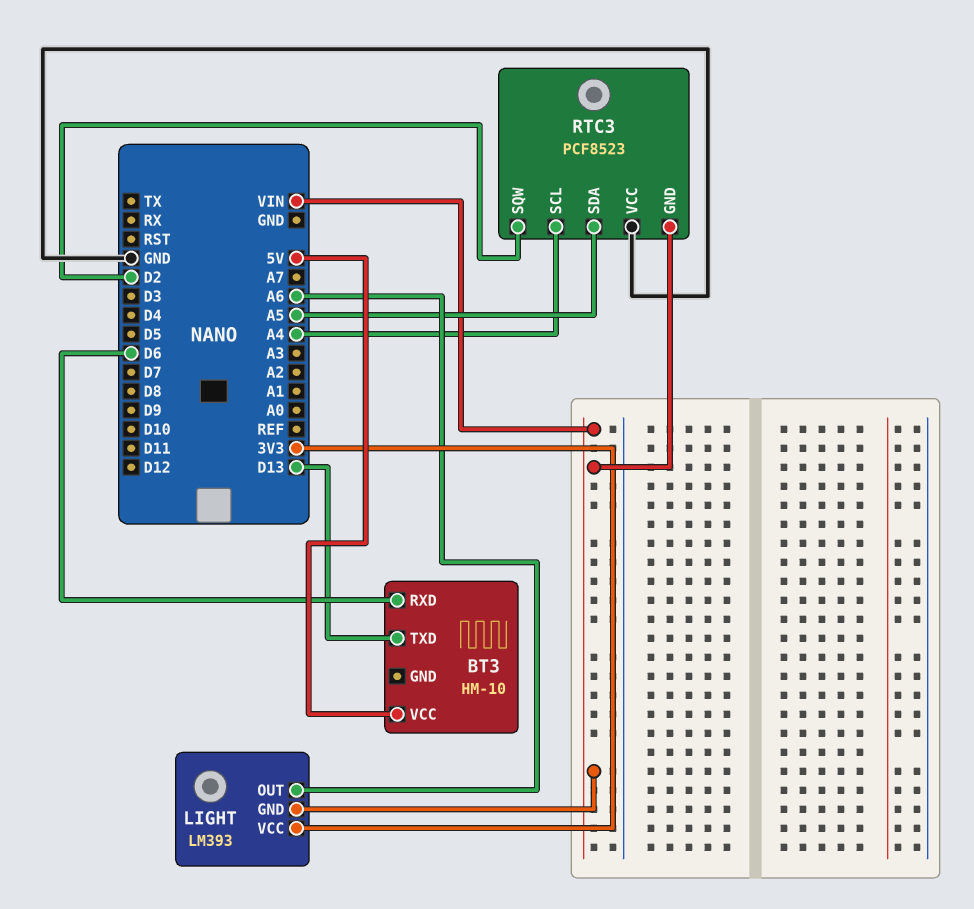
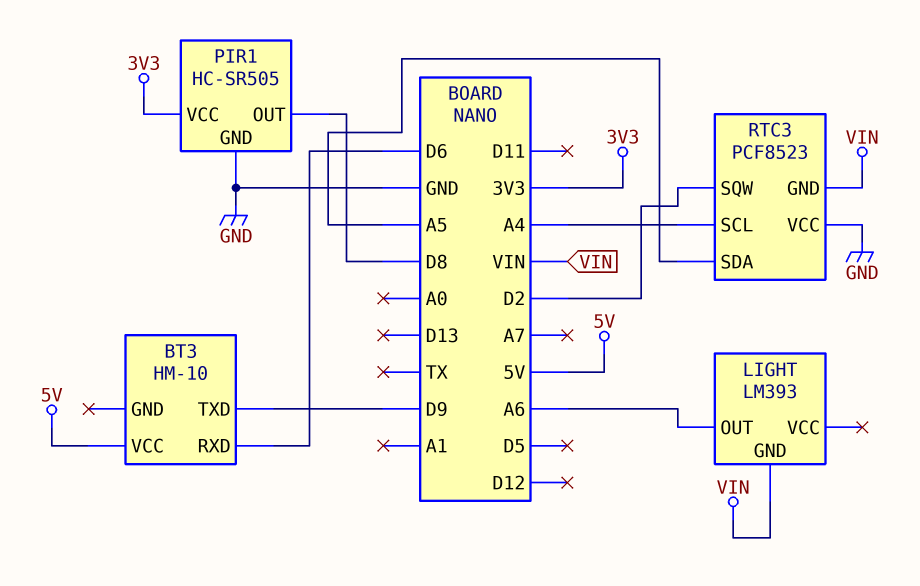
BT3 pin TXD: D13 -> D9
LIGHT pin VCC: 3V3 -> none
PIR1: none -> HC-SR505
PIR1 pin GND: none -> GND
PIR1 pin OUT: none -> D8
PIR1 pin VCC: none -> 3V3

